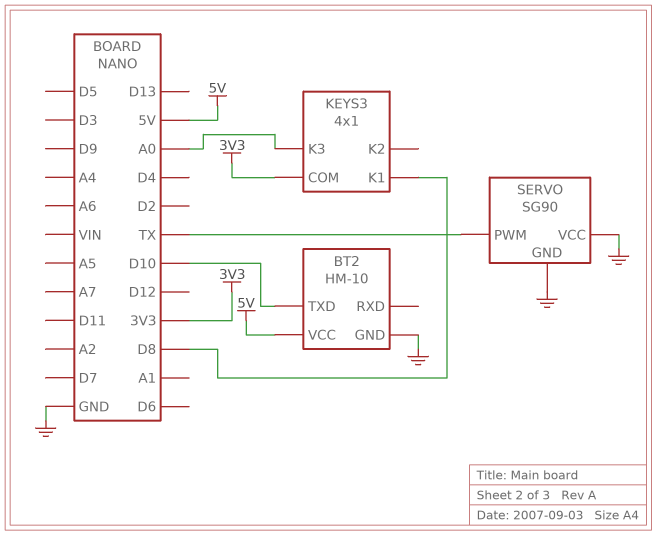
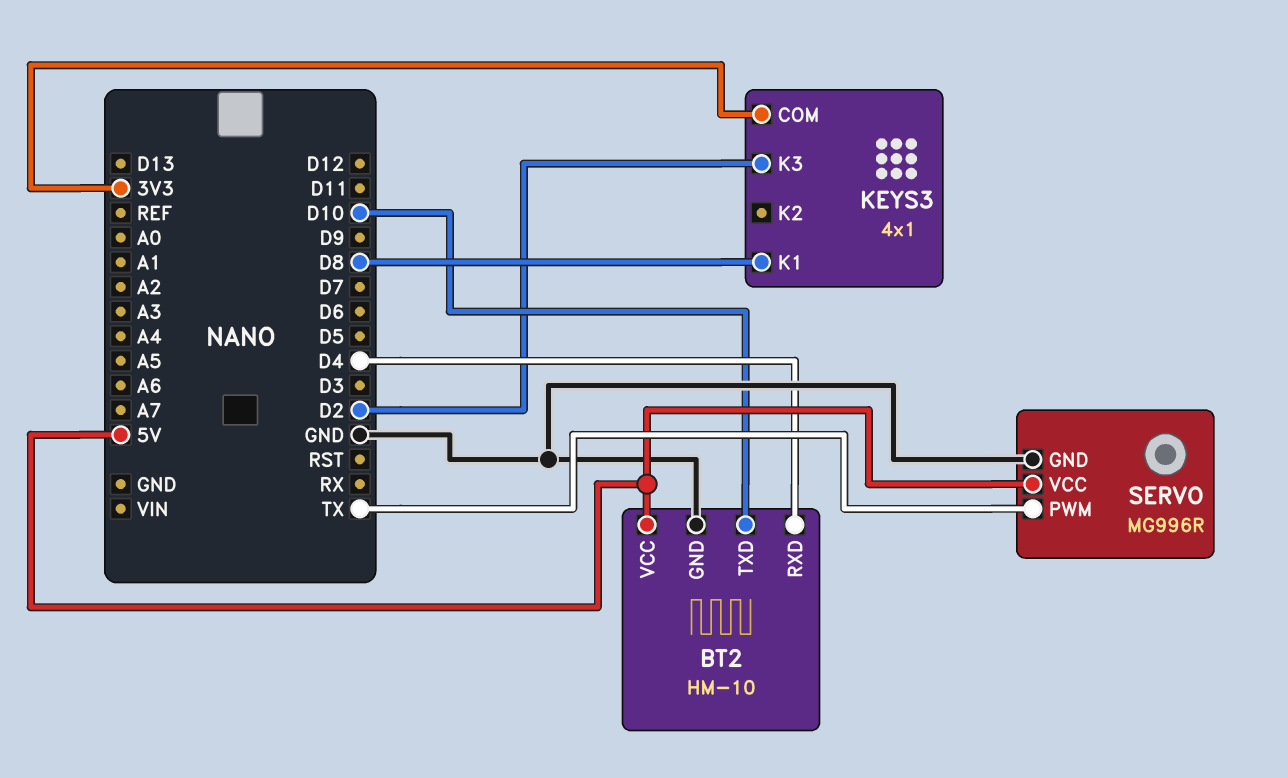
BT2 pin RXD: none -> D4
KEYS3 pin K3: A0 -> D2
SERVO: SG90 -> MG996R
SERVO pin VCC: GND -> 5V

